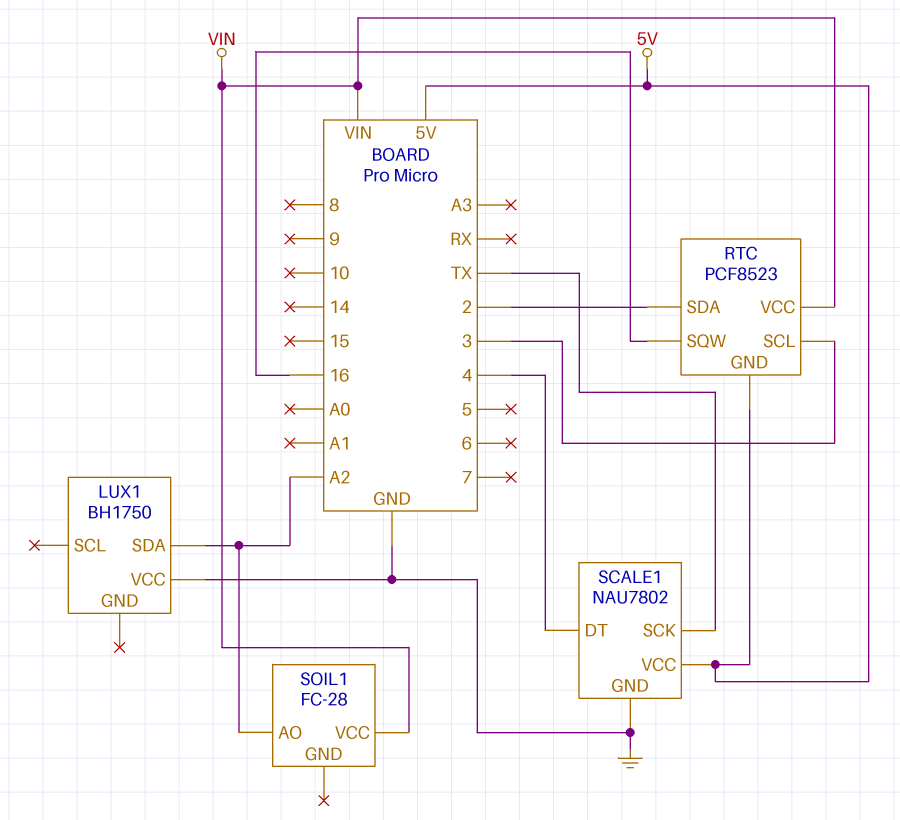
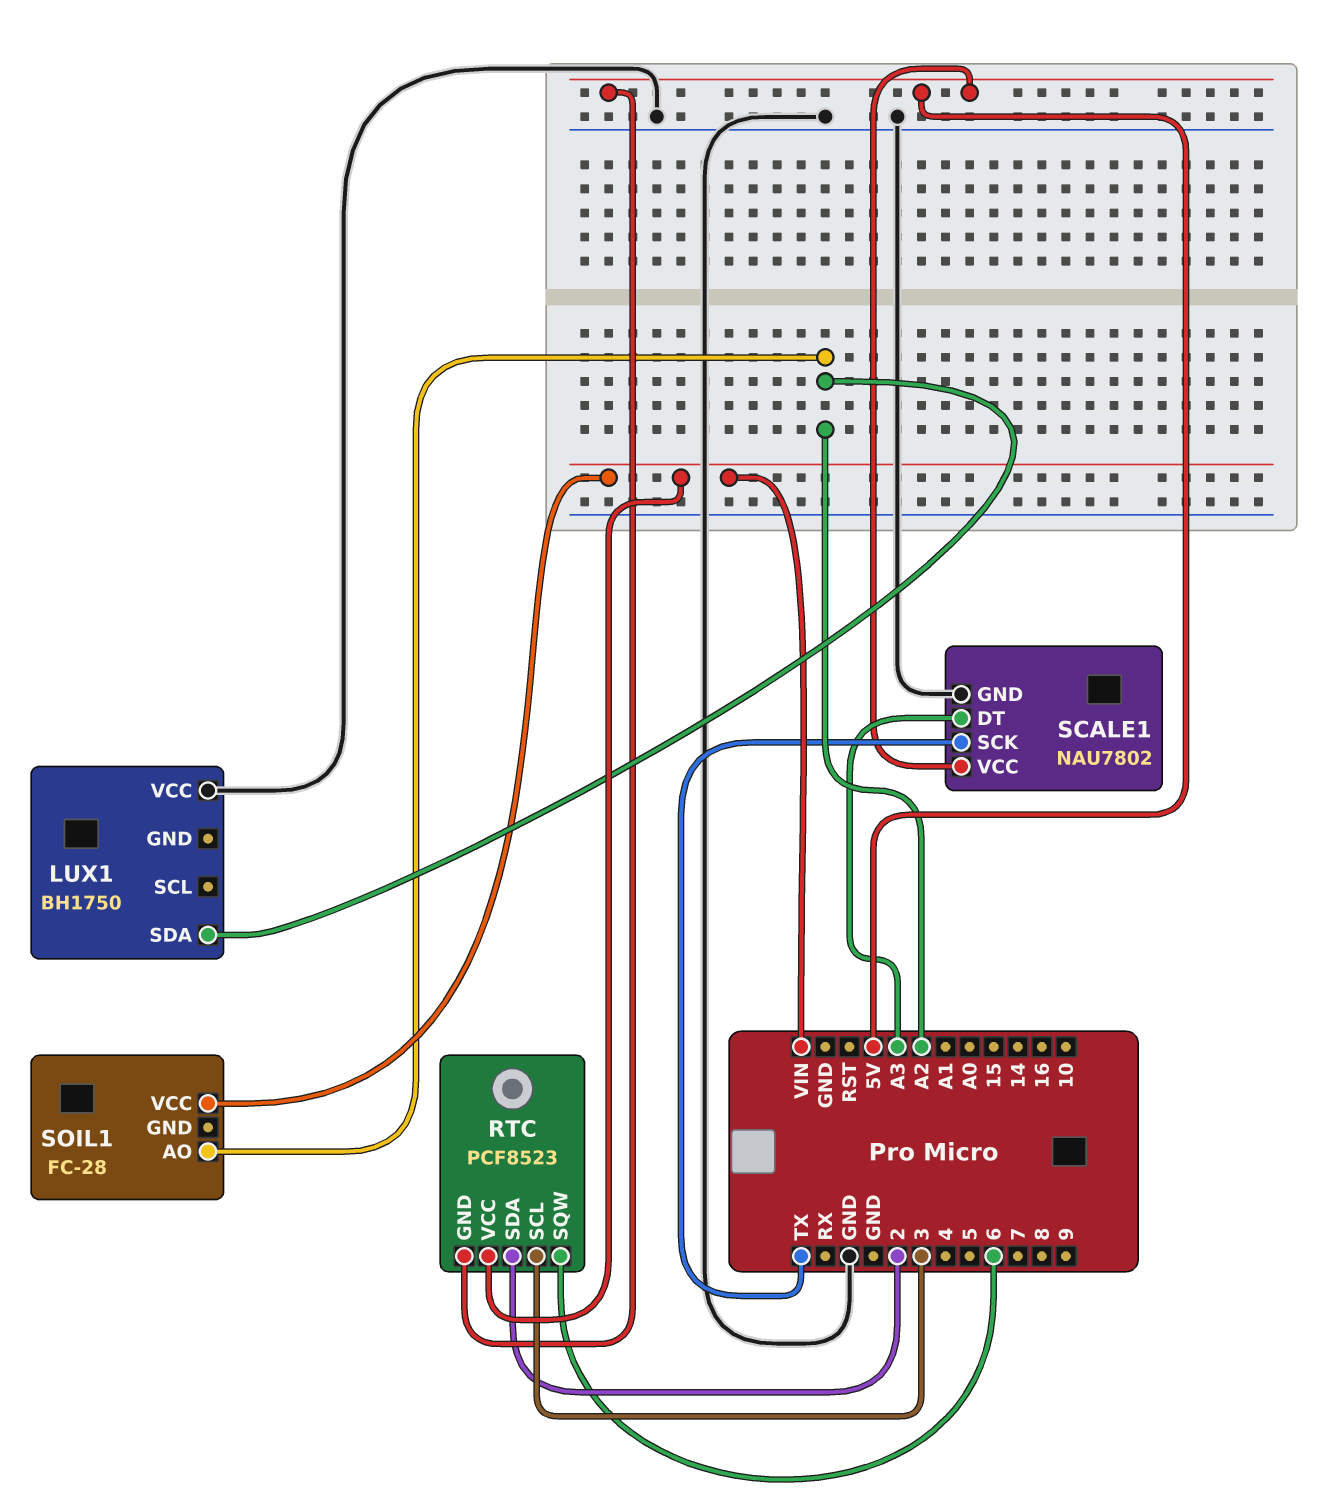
RTC pin SQW: 16 -> 6
SCALE1 pin DT: 4 -> A3

